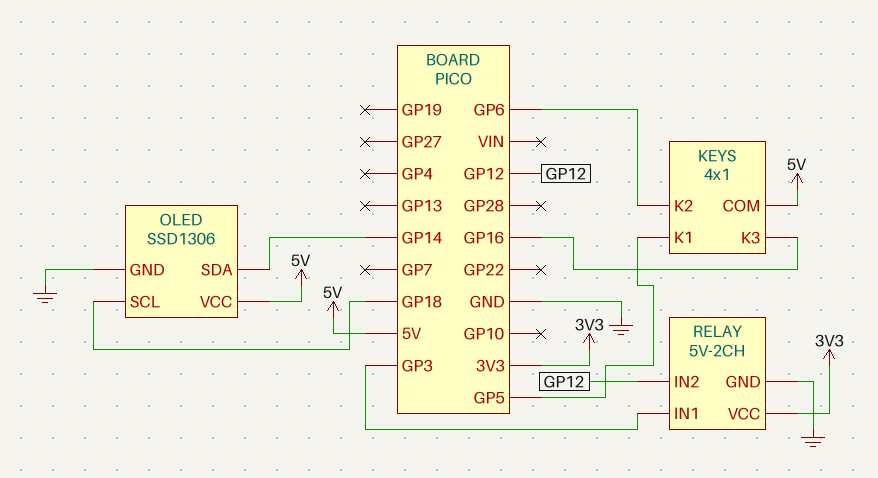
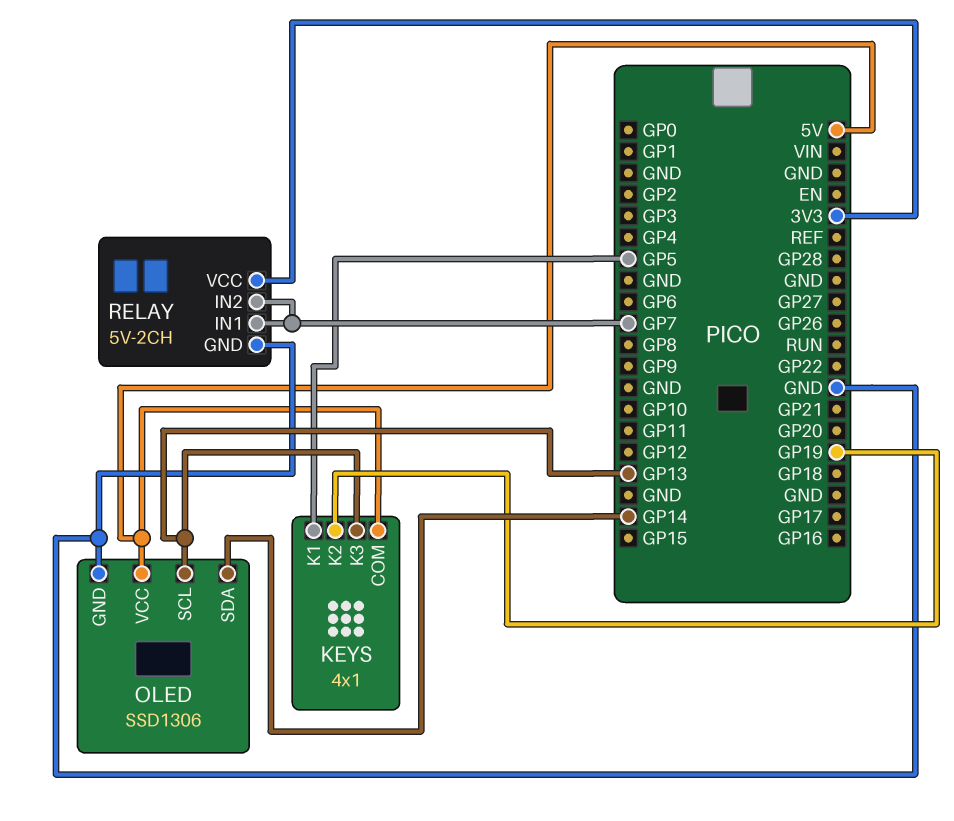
KEYS pin K2: GP6 -> GP19
KEYS pin K3: GP16 -> GP13
OLED pin SCL: GP18 -> GP13
RELAY pin IN1: GP3 -> GP7
RELAY pin IN2: GP12 -> GP7

